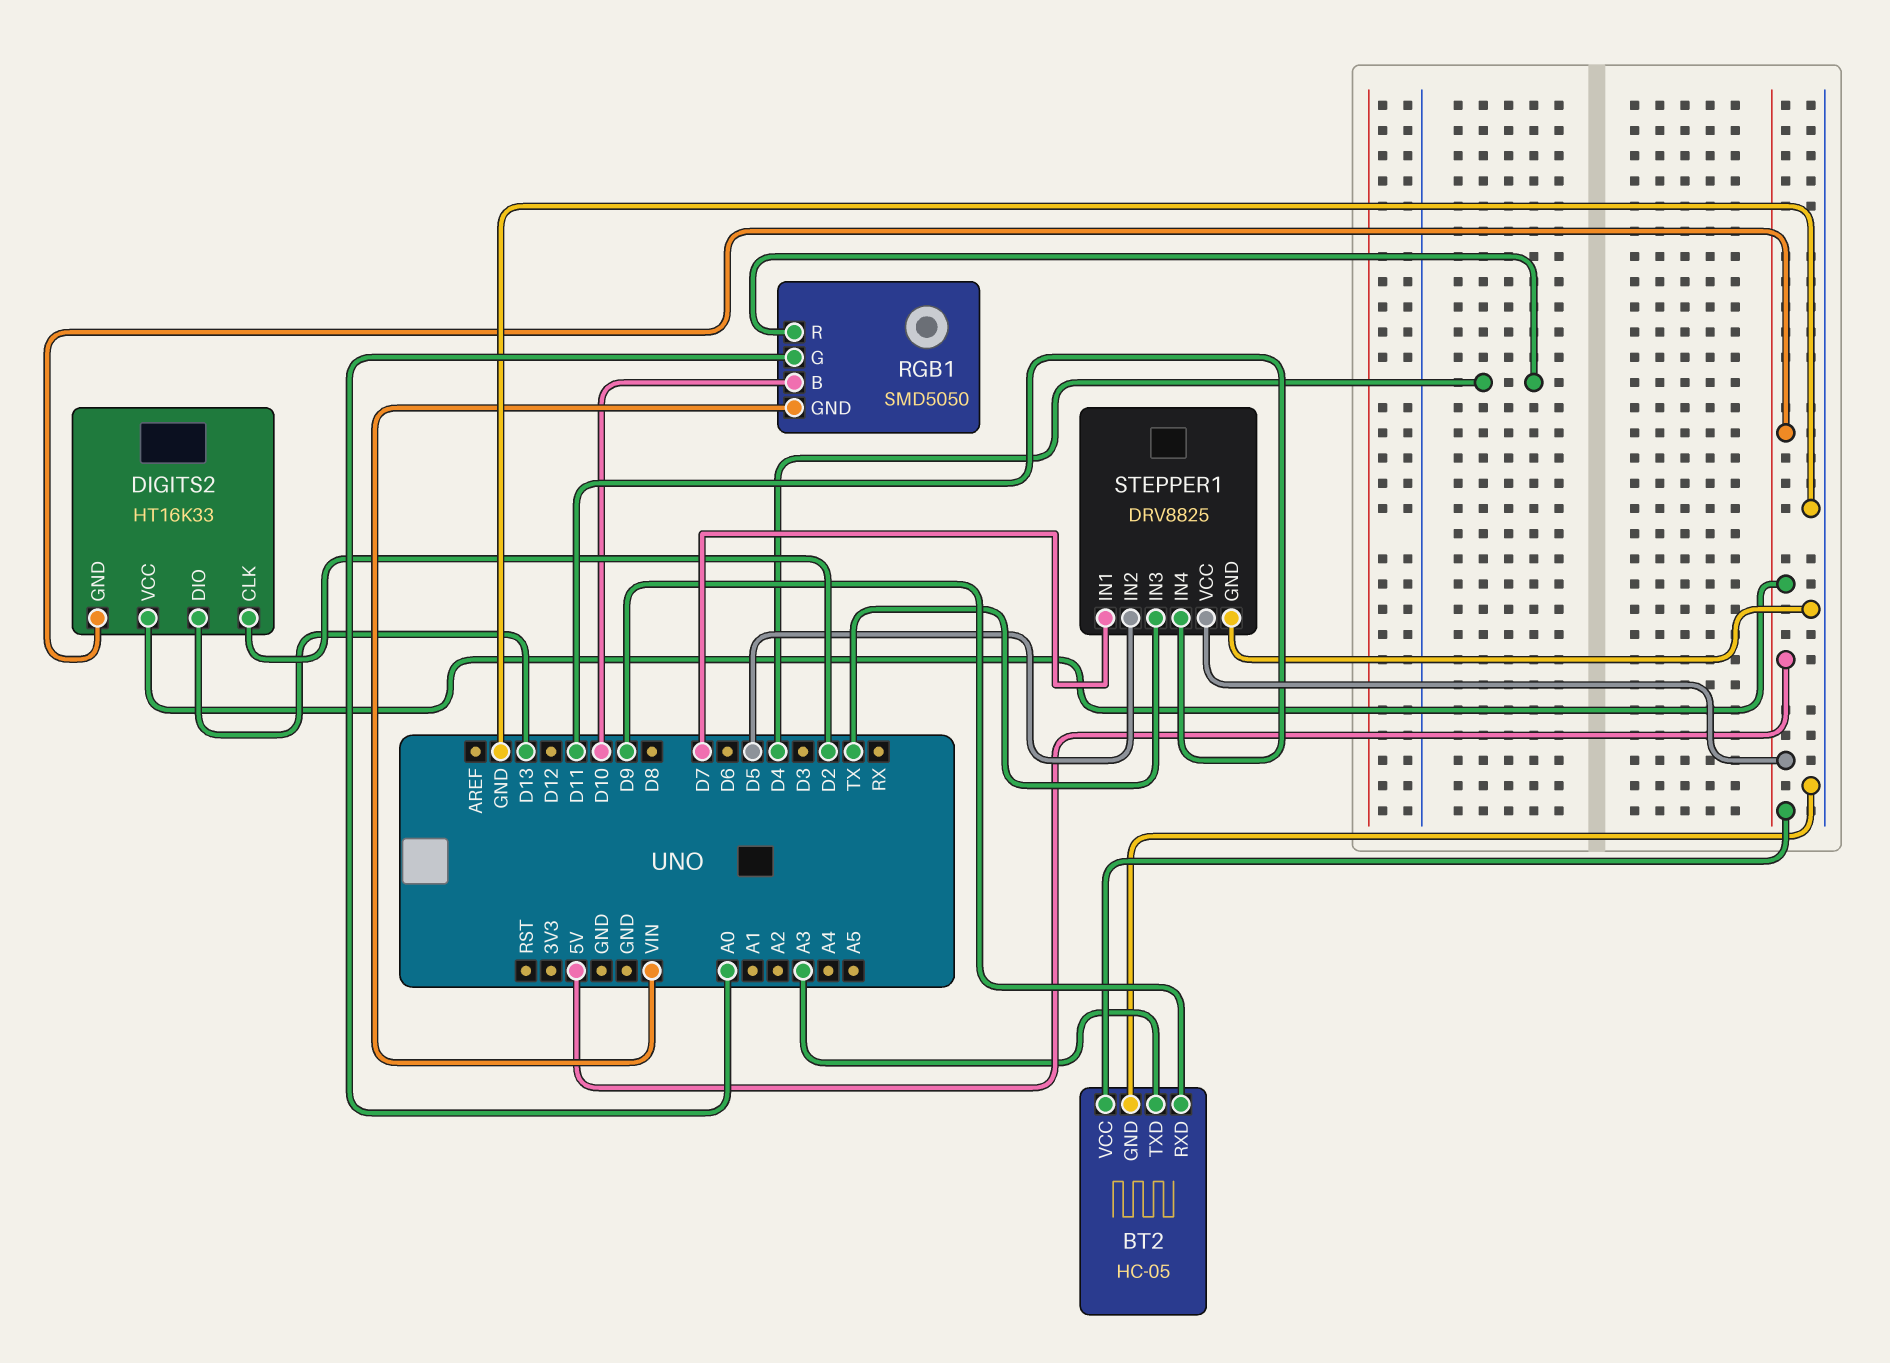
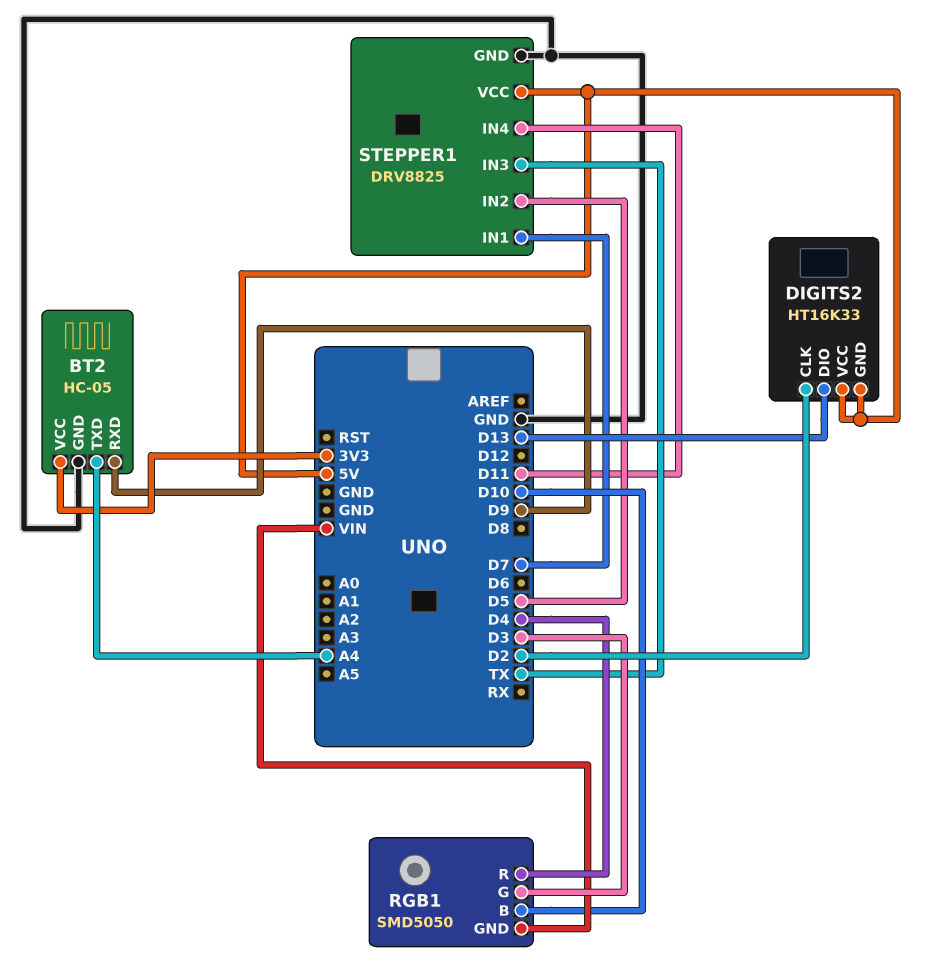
BT2 pin TXD: A3 -> A4
BT2 pin VCC: 5V -> 3V3
RGB1 pin G: A0 -> D3

